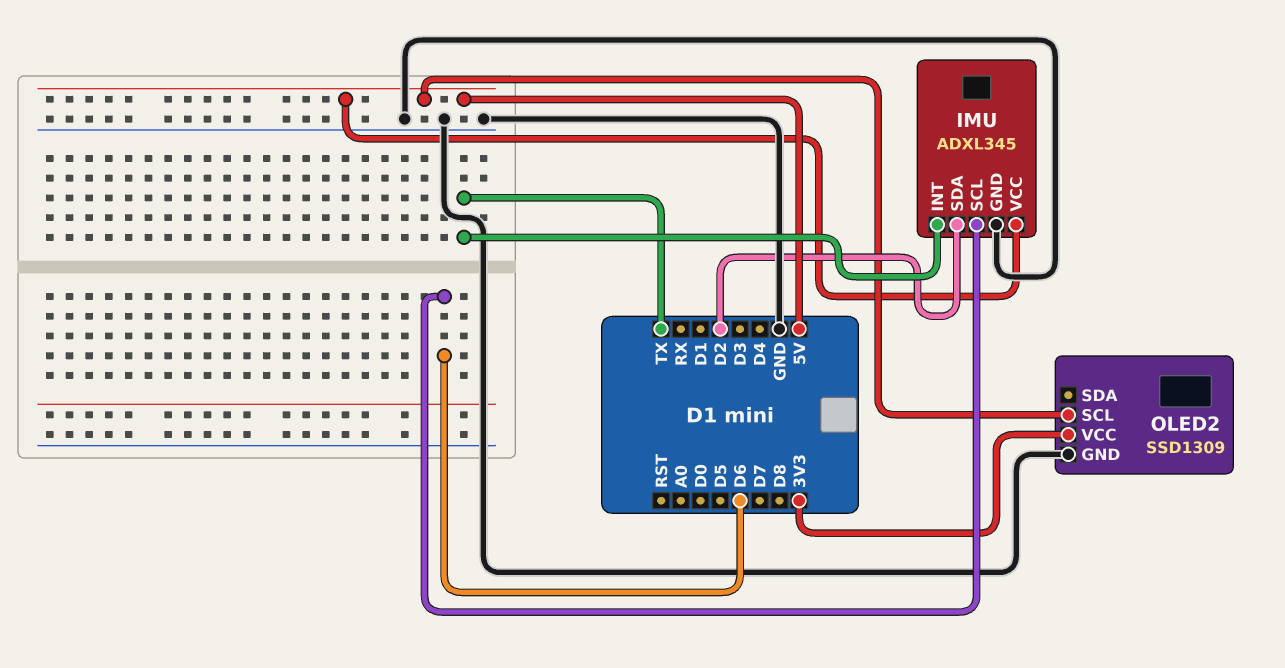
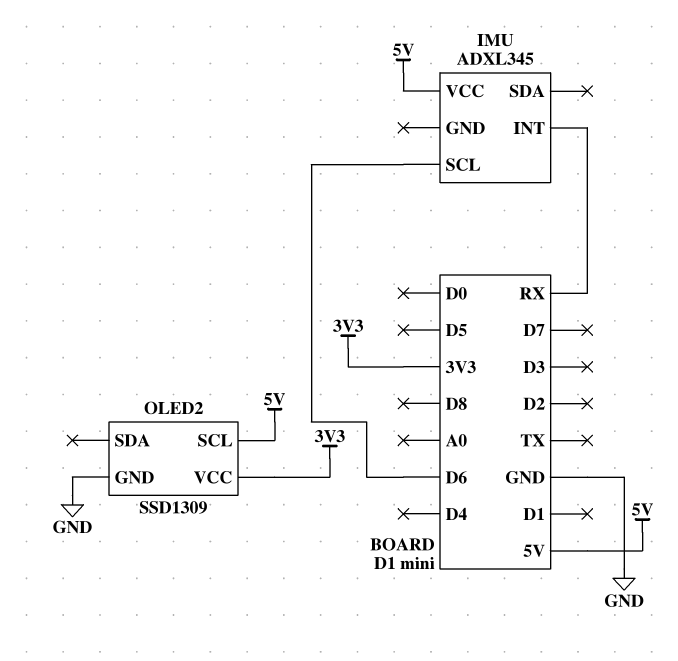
IMU pin GND: GND -> none
IMU pin INT: TX -> RX
IMU pin SDA: D2 -> none

